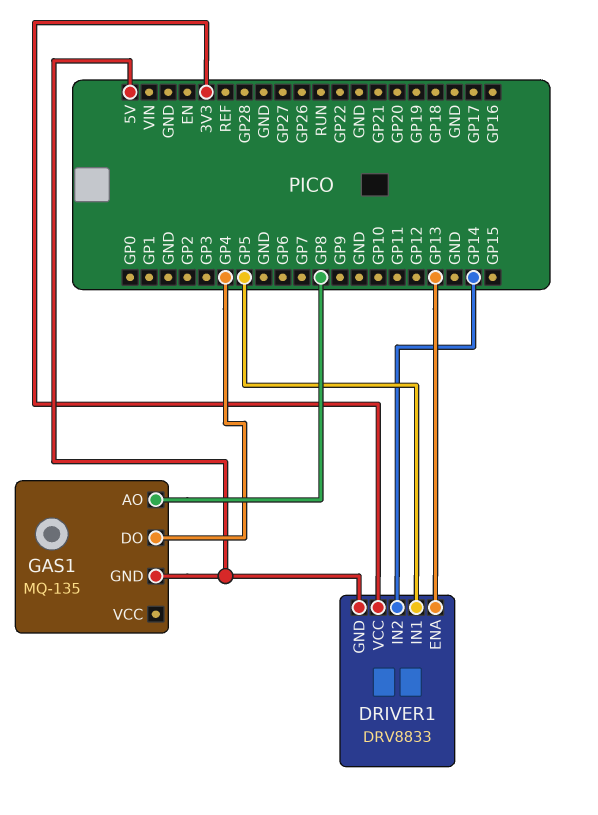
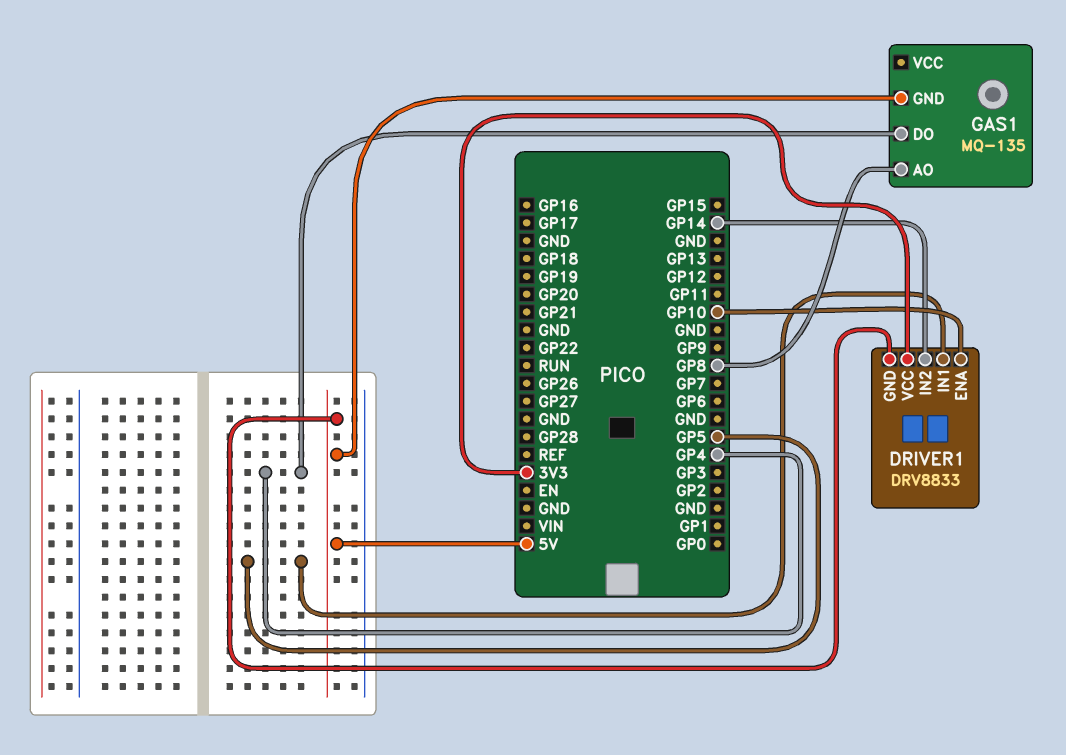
DRIVER1 pin ENA: GP13 -> GP10

